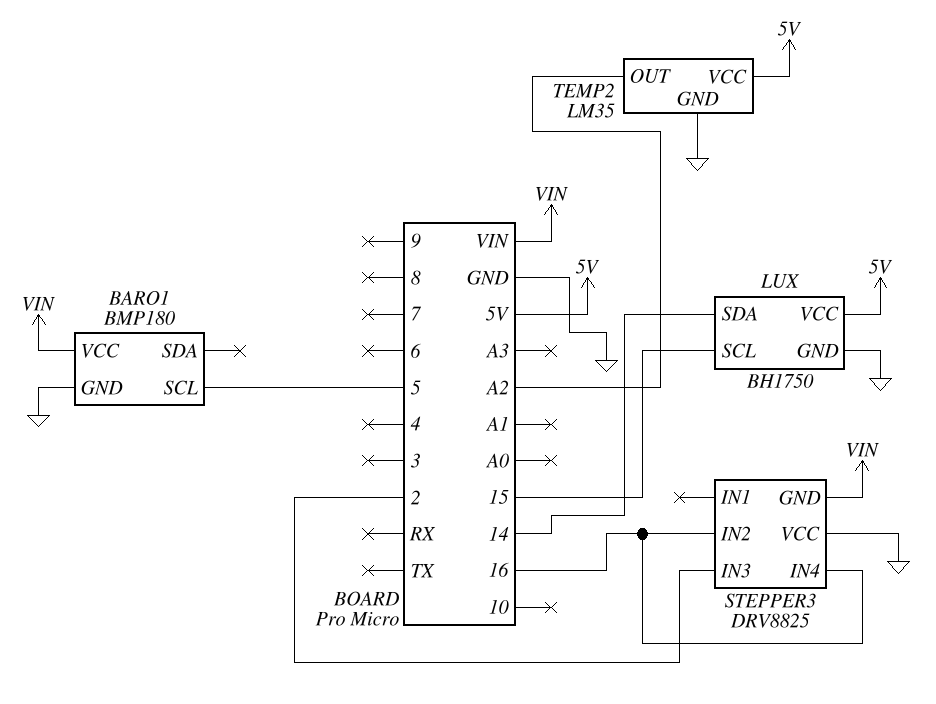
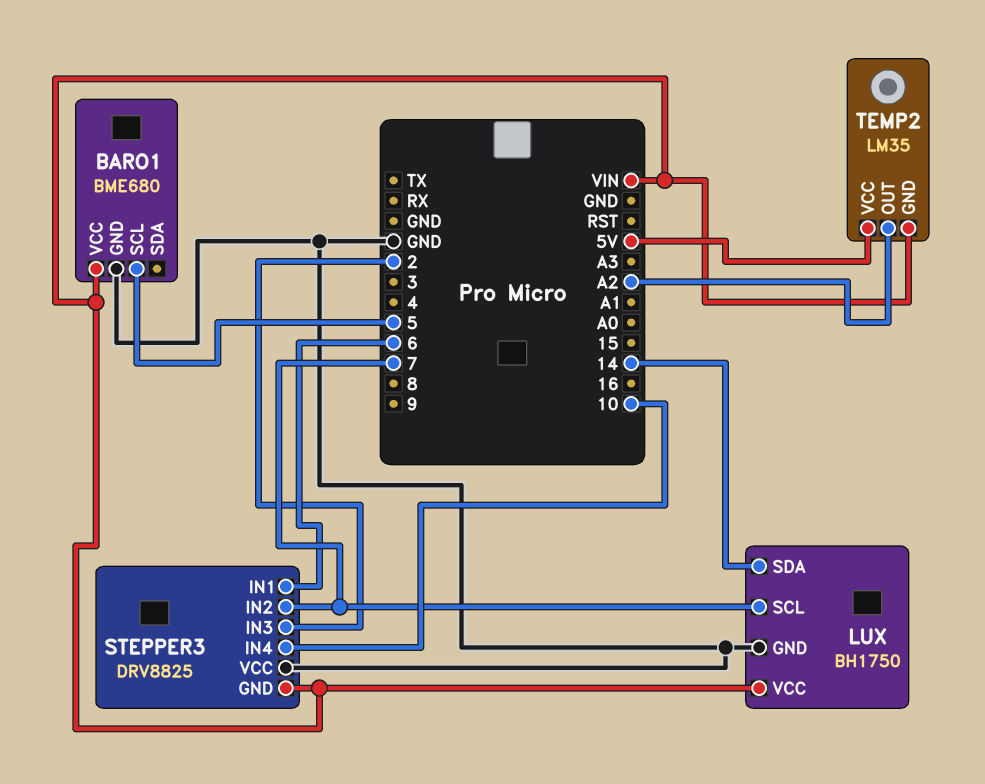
BARO1: BMP180 -> BME680
LUX pin SCL: 15 -> 7
LUX pin VCC: 5V -> VIN
STEPPER3 pin IN1: none -> 6
STEPPER3 pin IN2: 16 -> 7
STEPPER3 pin IN4: 16 -> 10
TEMP2 pin GND: GND -> VIN

